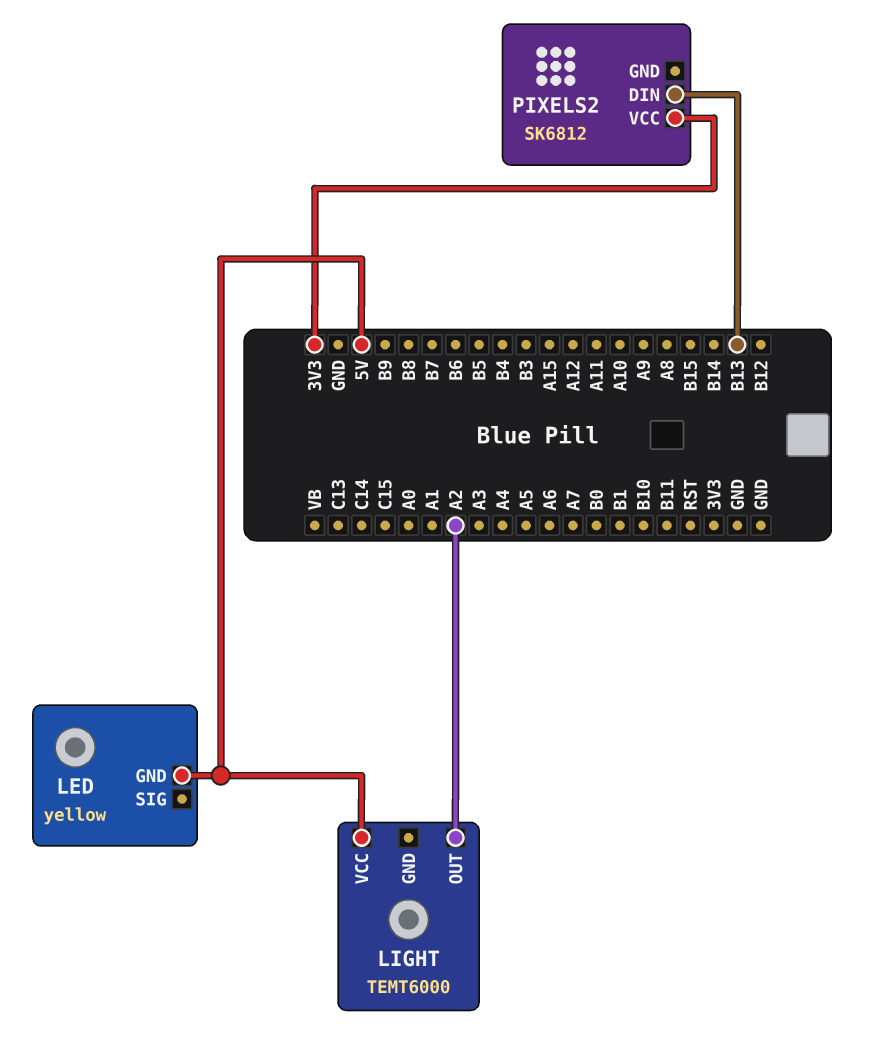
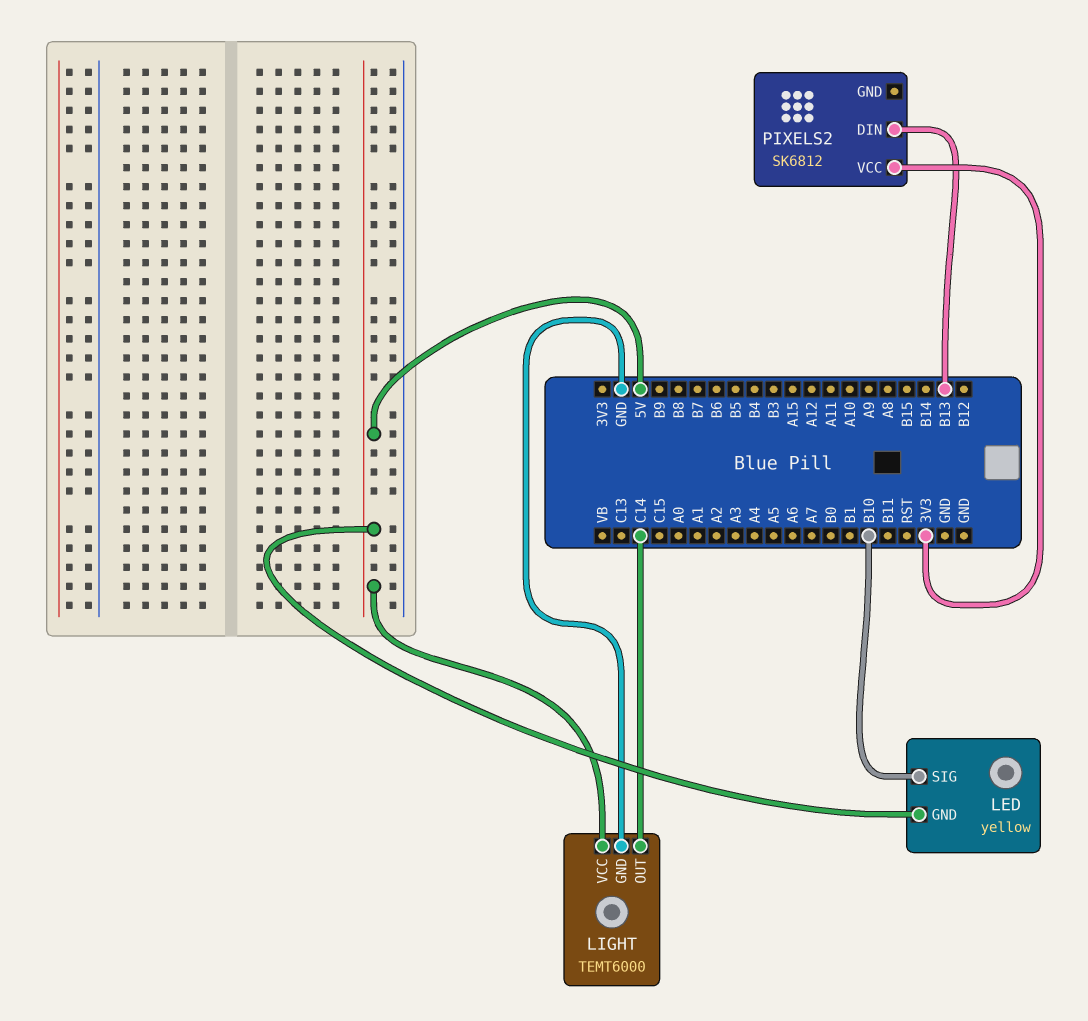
LED pin SIG: none -> B10
LIGHT pin GND: none -> GND
LIGHT pin OUT: A2 -> C14

